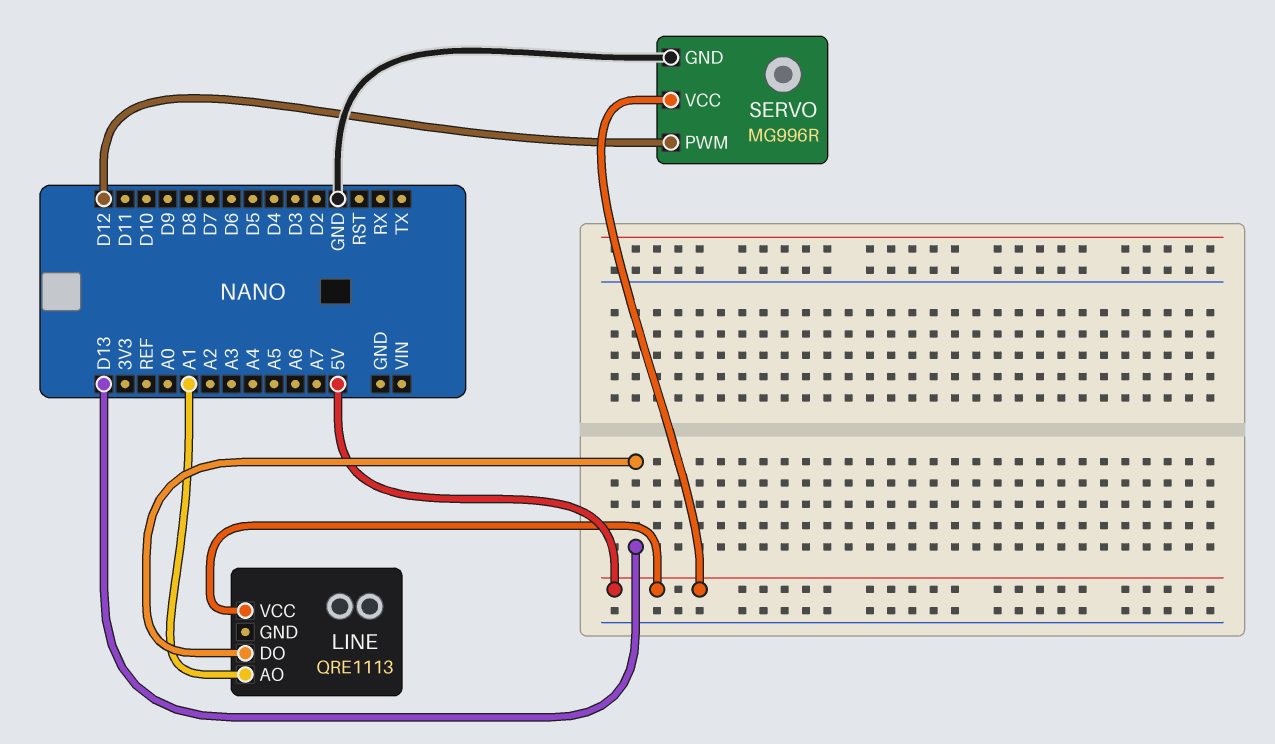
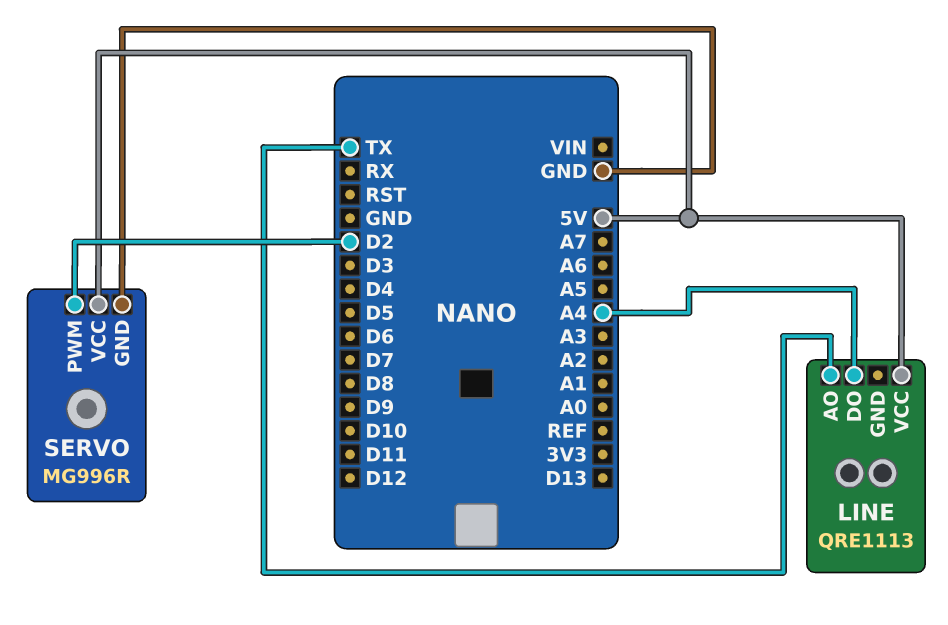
LINE pin AO: A1 -> TX
LINE pin DO: D13 -> A4
SERVO pin PWM: D12 -> D2

